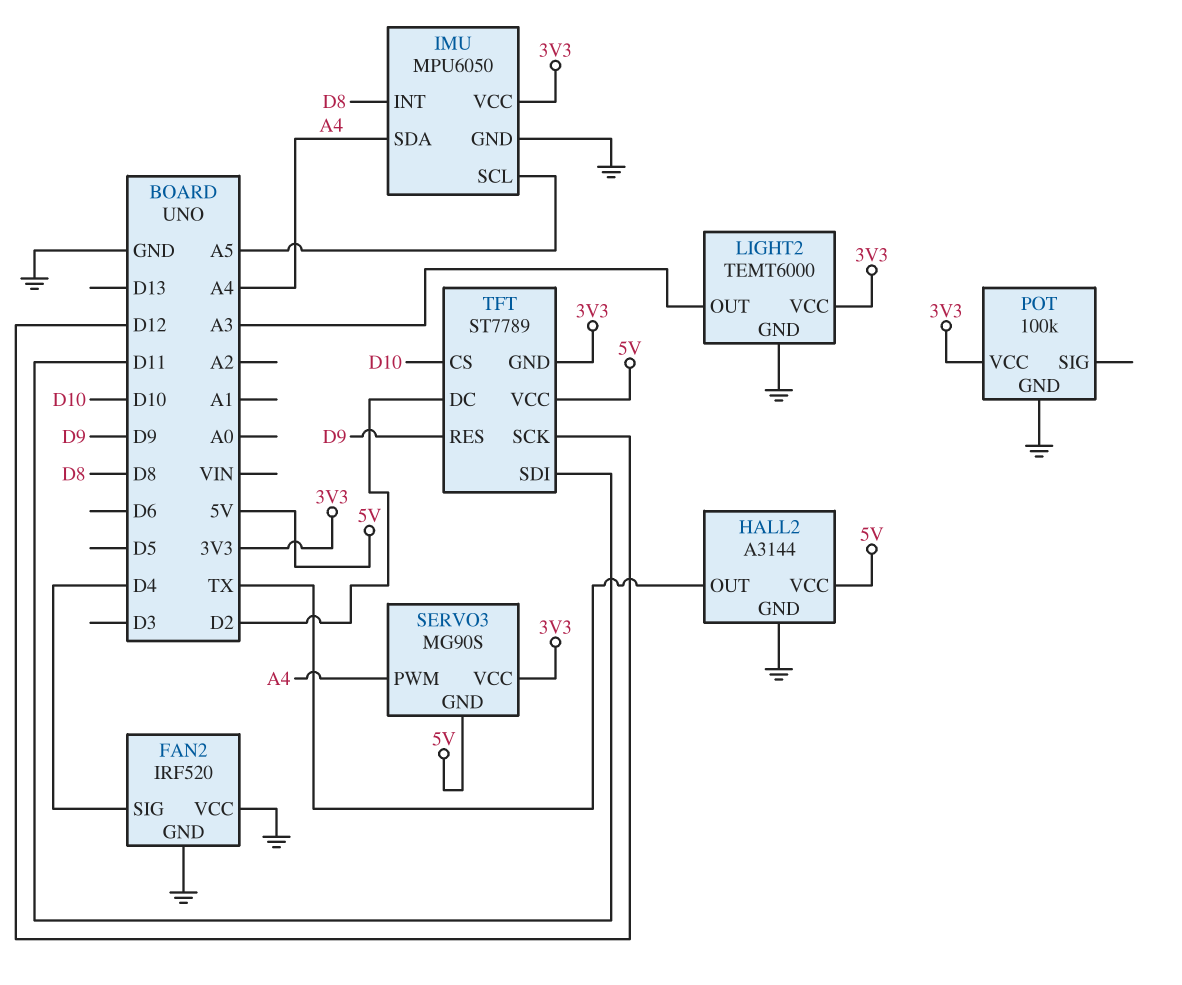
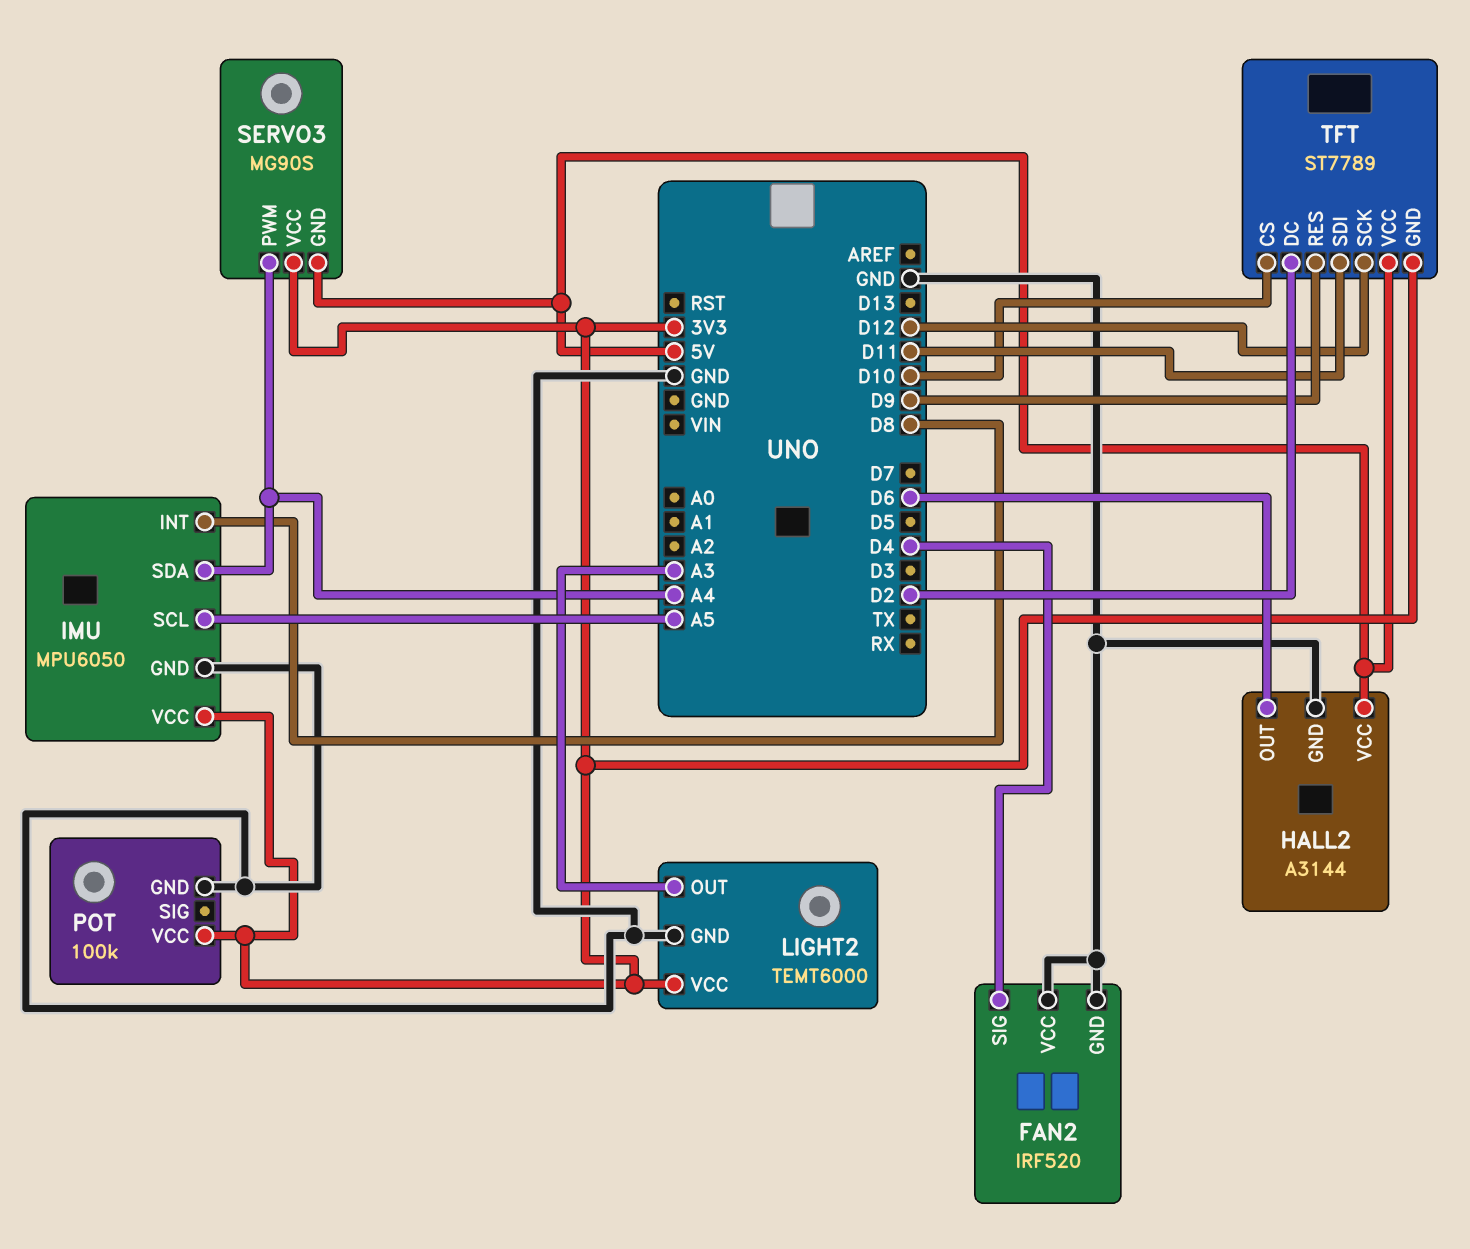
HALL2 pin OUT: TX -> D6

